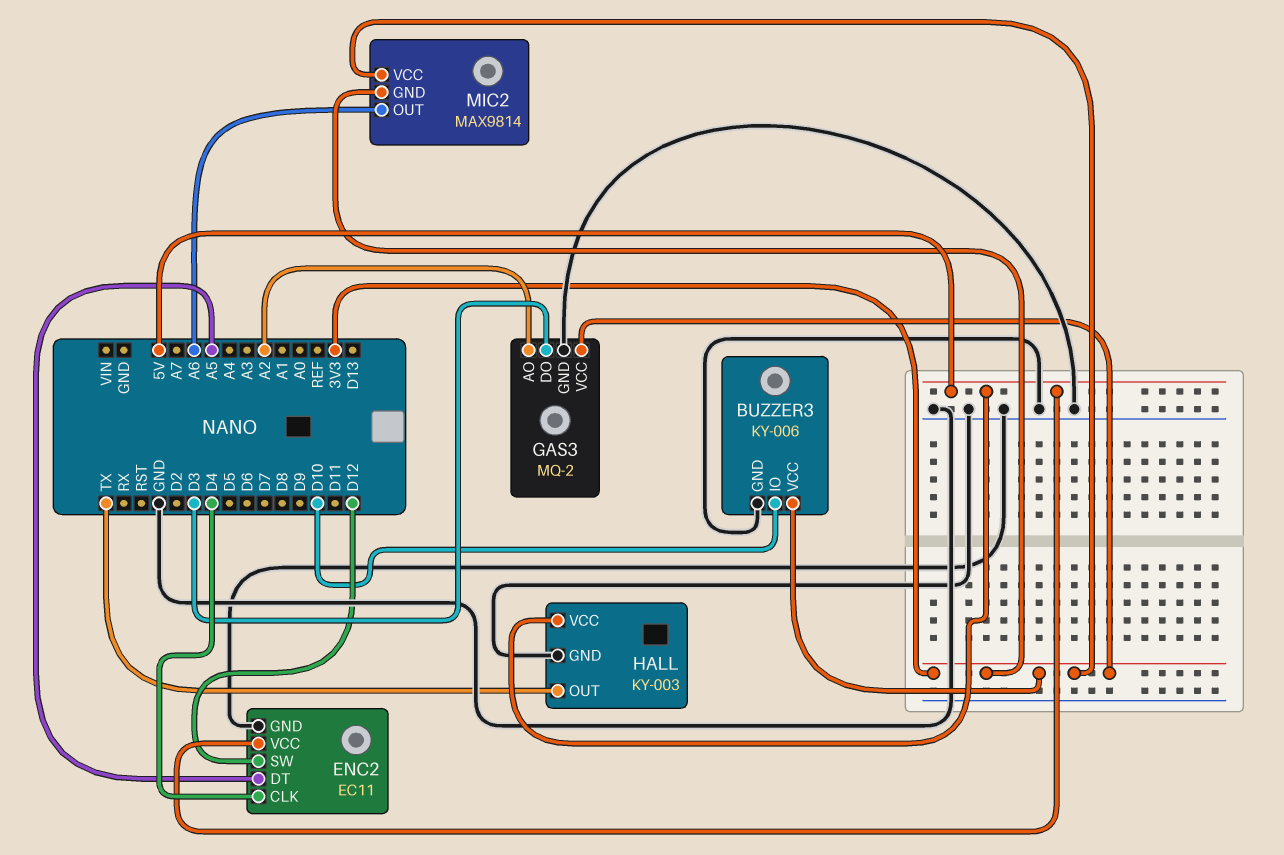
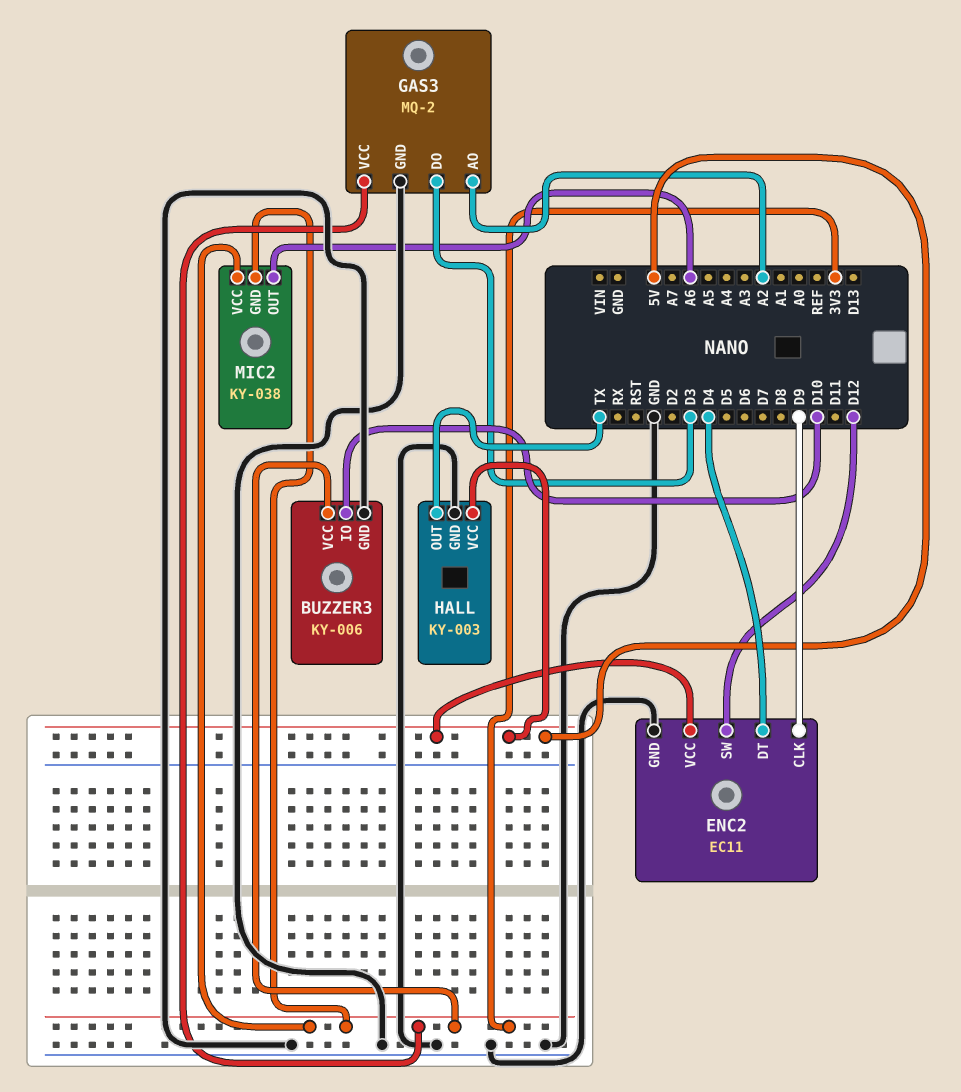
ENC2 pin CLK: D4 -> D9
ENC2 pin DT: A5 -> D4
MIC2: MAX9814 -> KY-038

